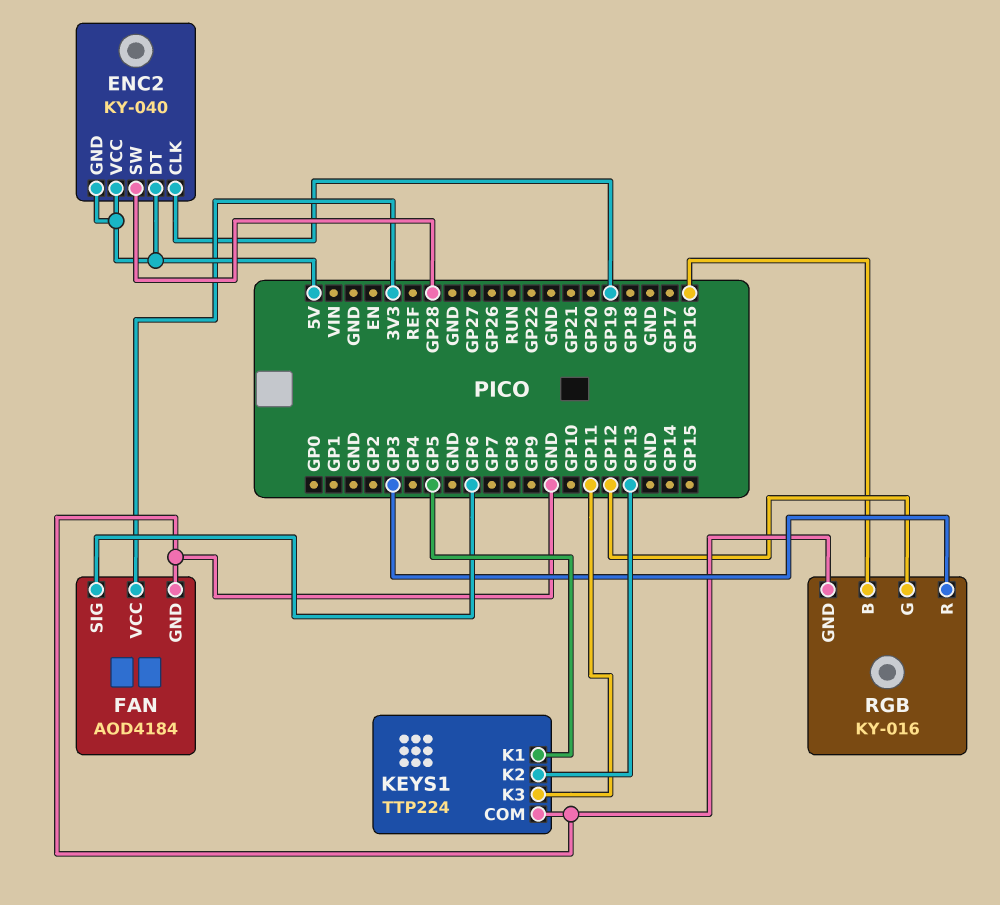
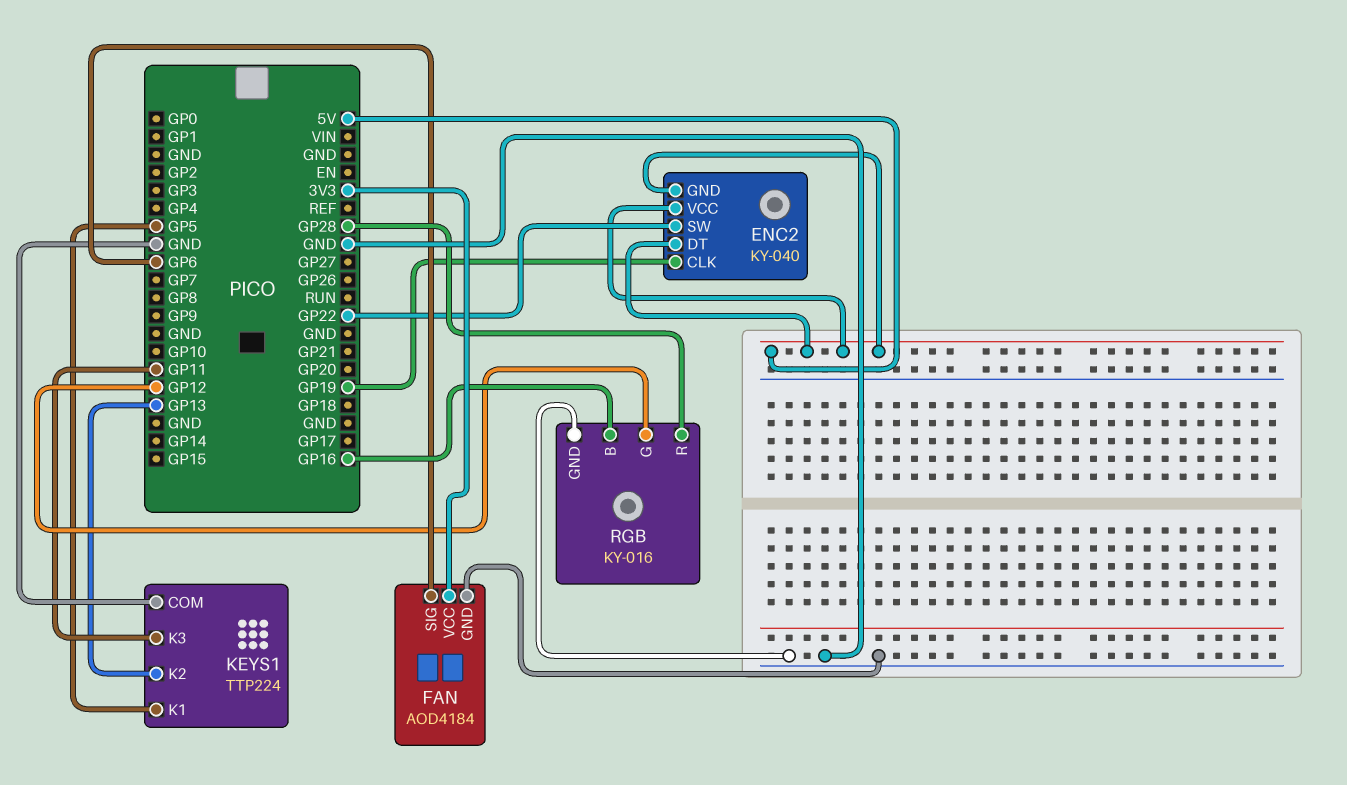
ENC2 pin SW: GP28 -> GP22
RGB pin R: GP3 -> GP28

